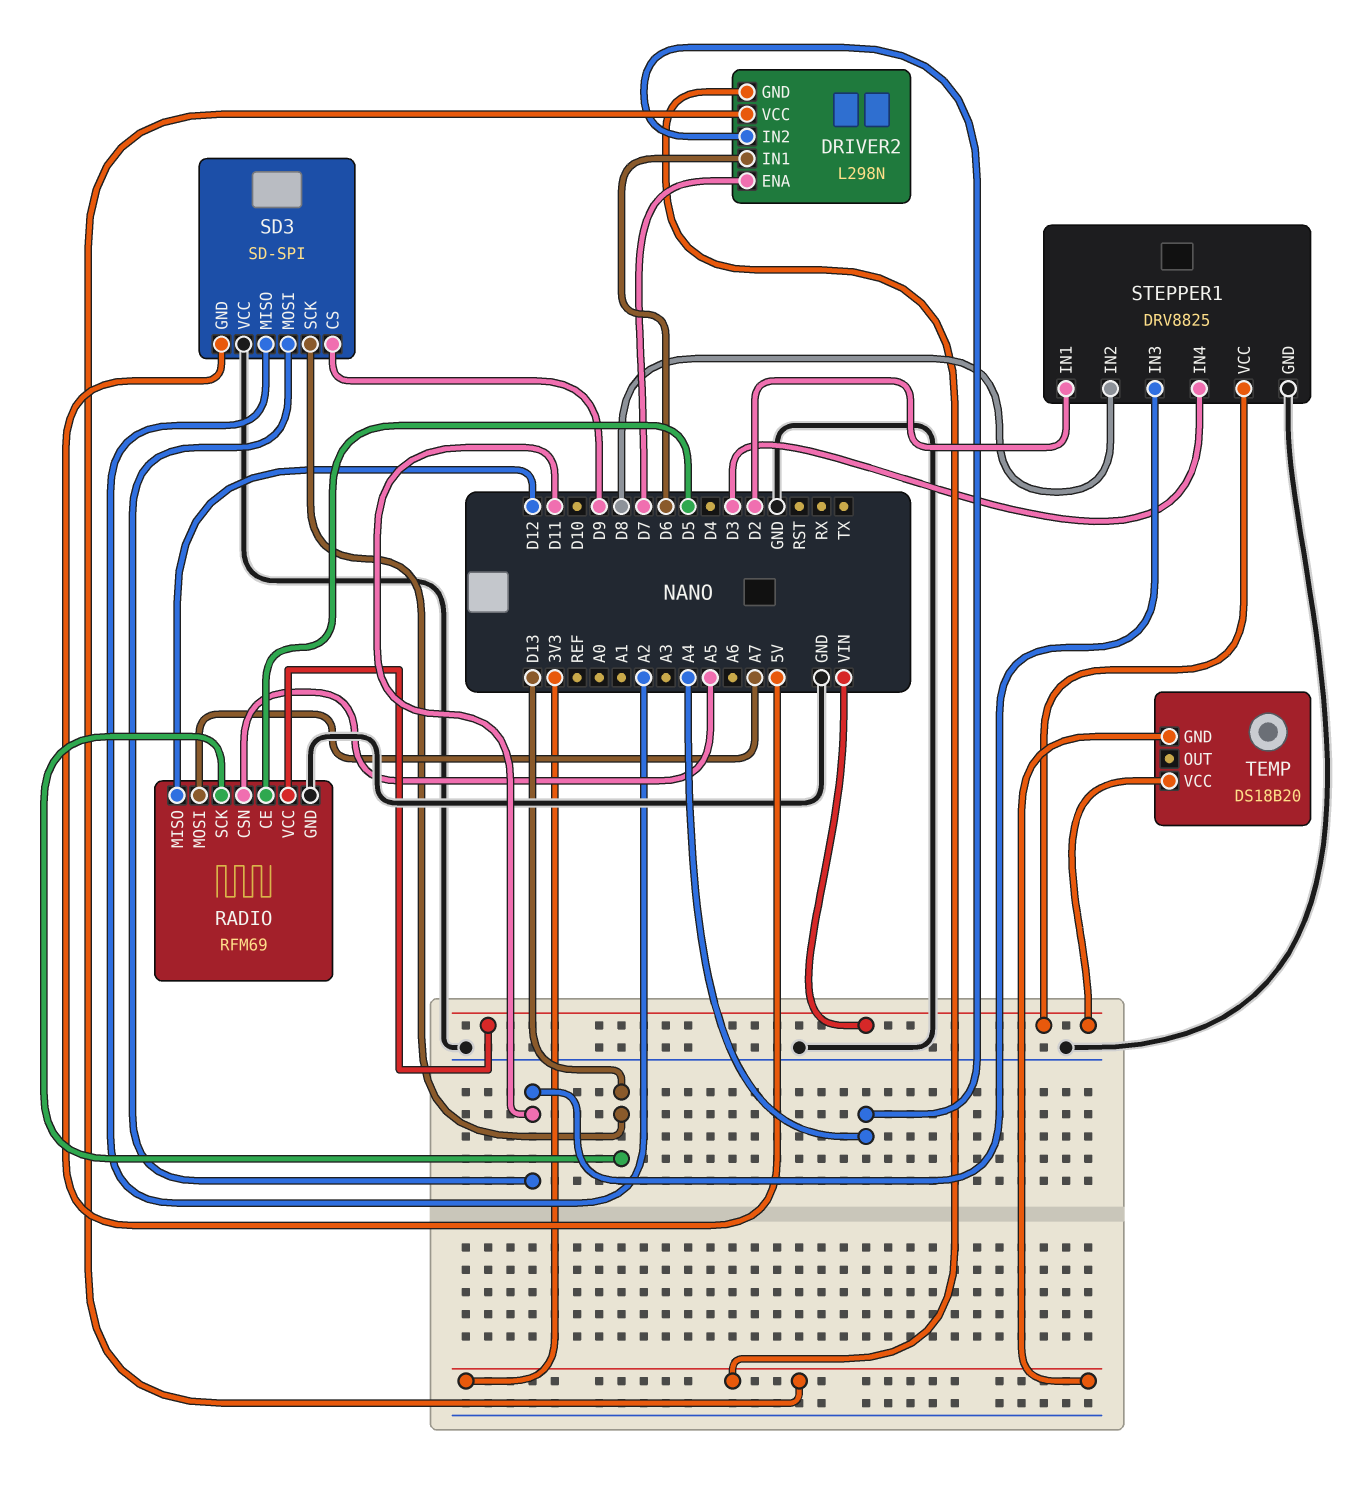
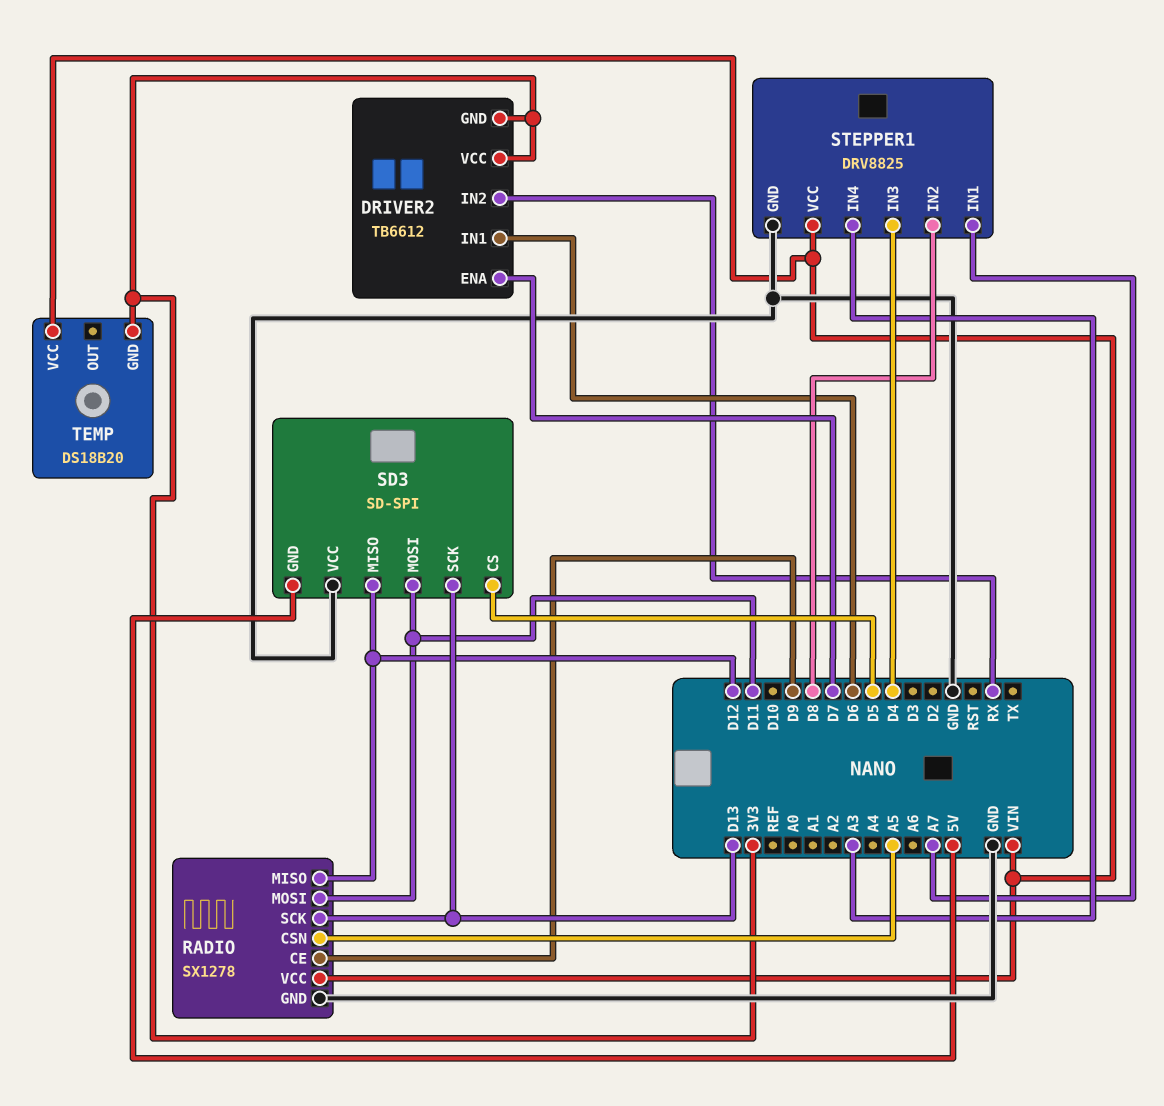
DRIVER2: L298N -> TB6612
DRIVER2 pin IN2: A4 -> RX
RADIO: RFM69 -> SX1278
RADIO pin CE: D5 -> D9
RADIO pin MOSI: A7 -> D11
SD3 pin CS: D9 -> D5
SD3 pin MISO: A2 -> D12
STEPPER1 pin IN1: D2 -> A7
STEPPER1 pin IN3: D11 -> D4
STEPPER1 pin IN4: D3 -> A3

